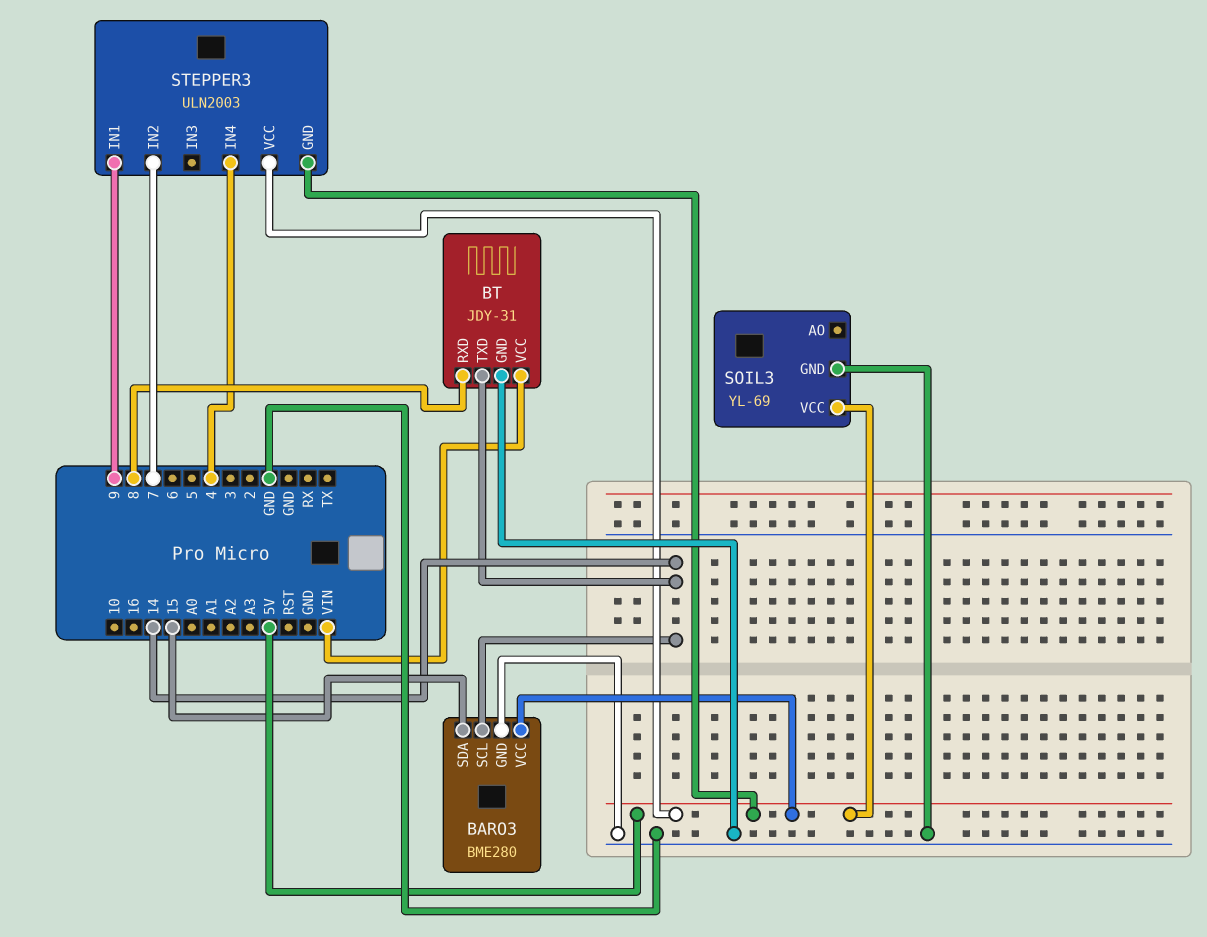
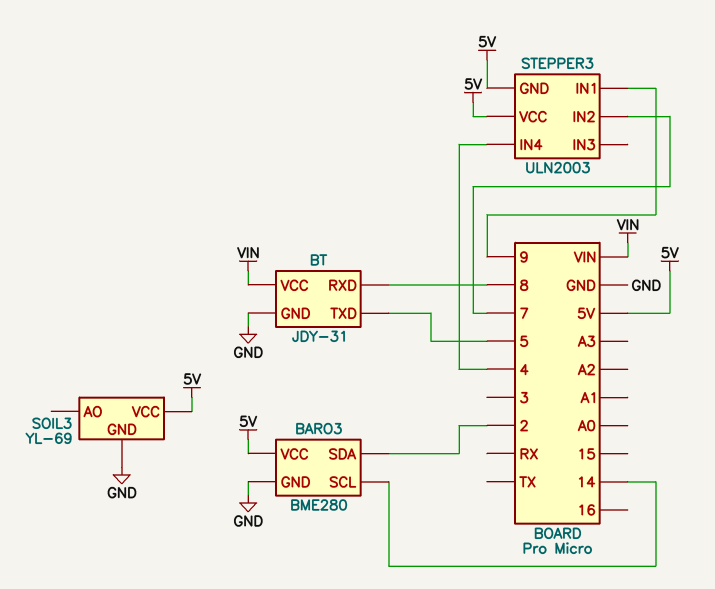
BARO3 pin SDA: 15 -> 2
BT pin TXD: 14 -> 5

